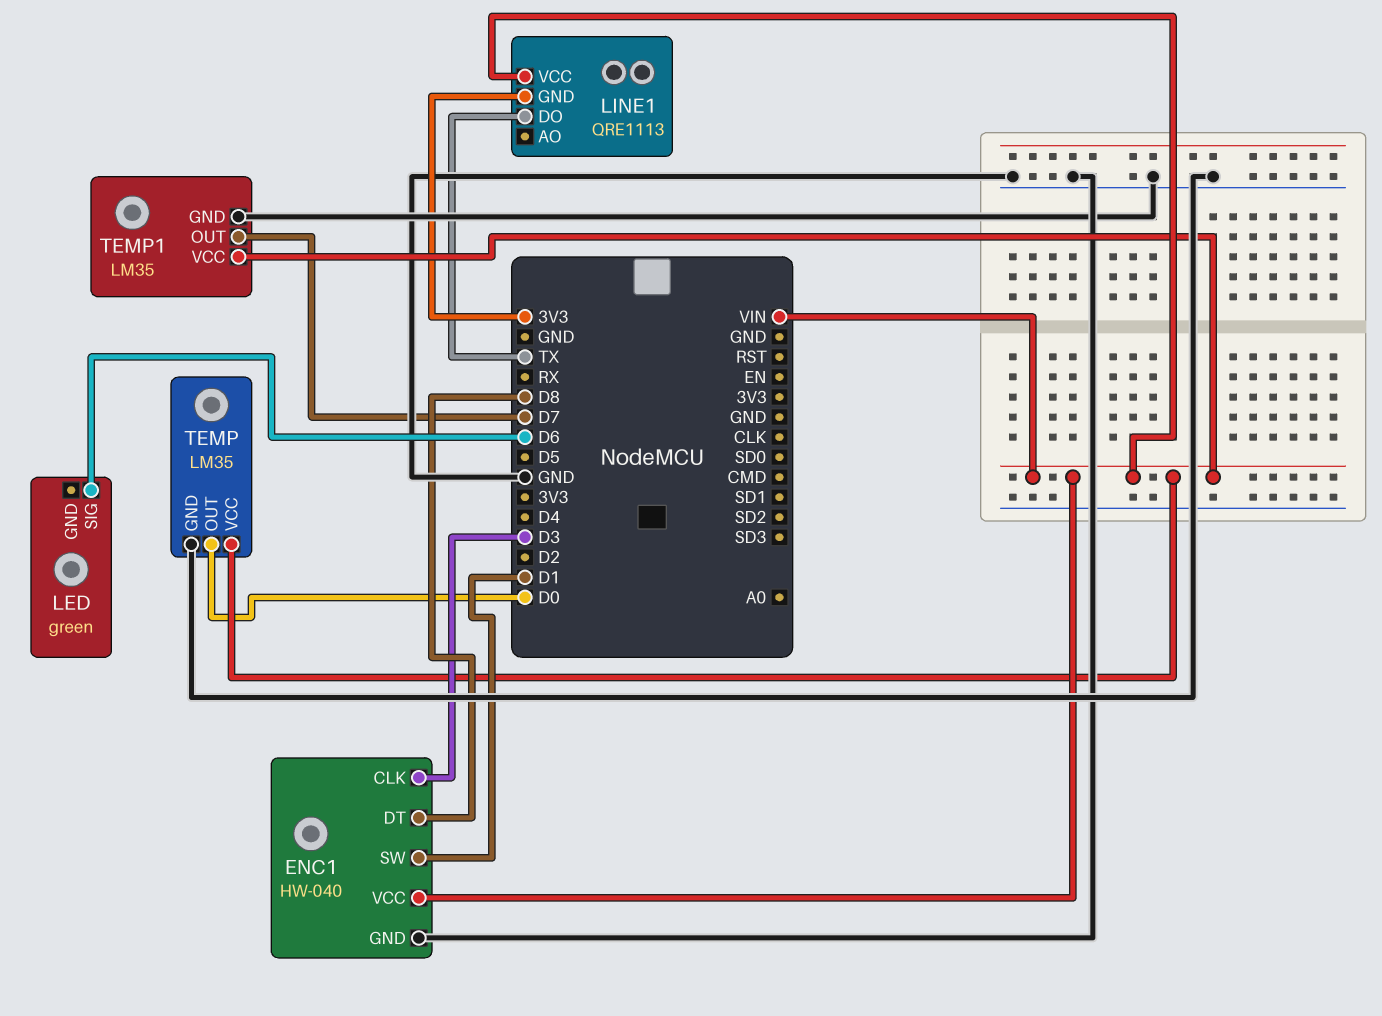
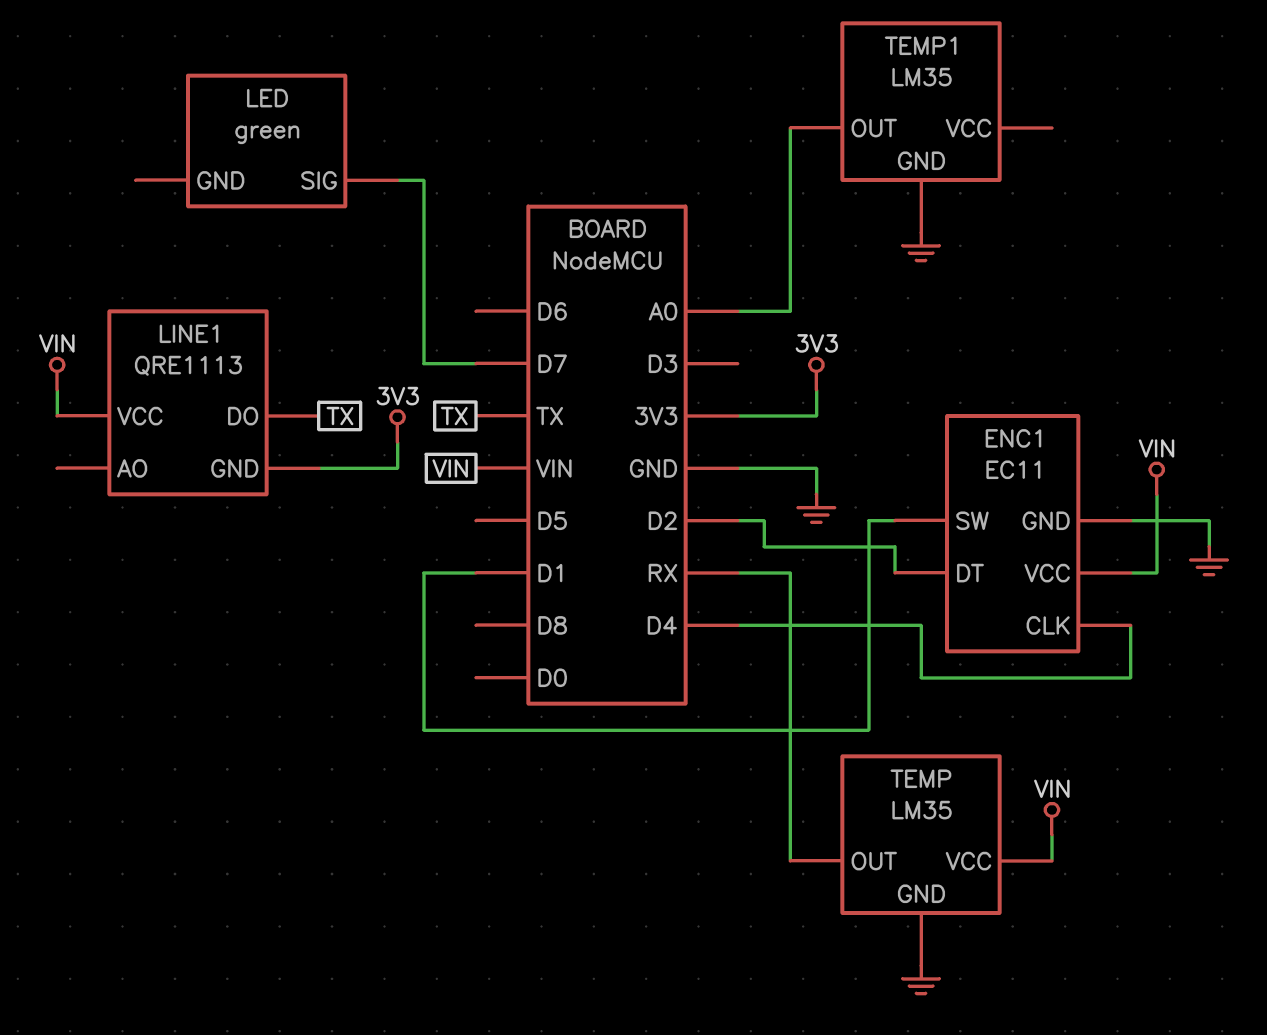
ENC1: HW-040 -> EC11
ENC1 pin CLK: D3 -> D4
ENC1 pin DT: D8 -> D2
LED pin SIG: D6 -> D7
TEMP pin OUT: D0 -> RX
TEMP1 pin OUT: D7 -> A0
TEMP1 pin VCC: VIN -> none

